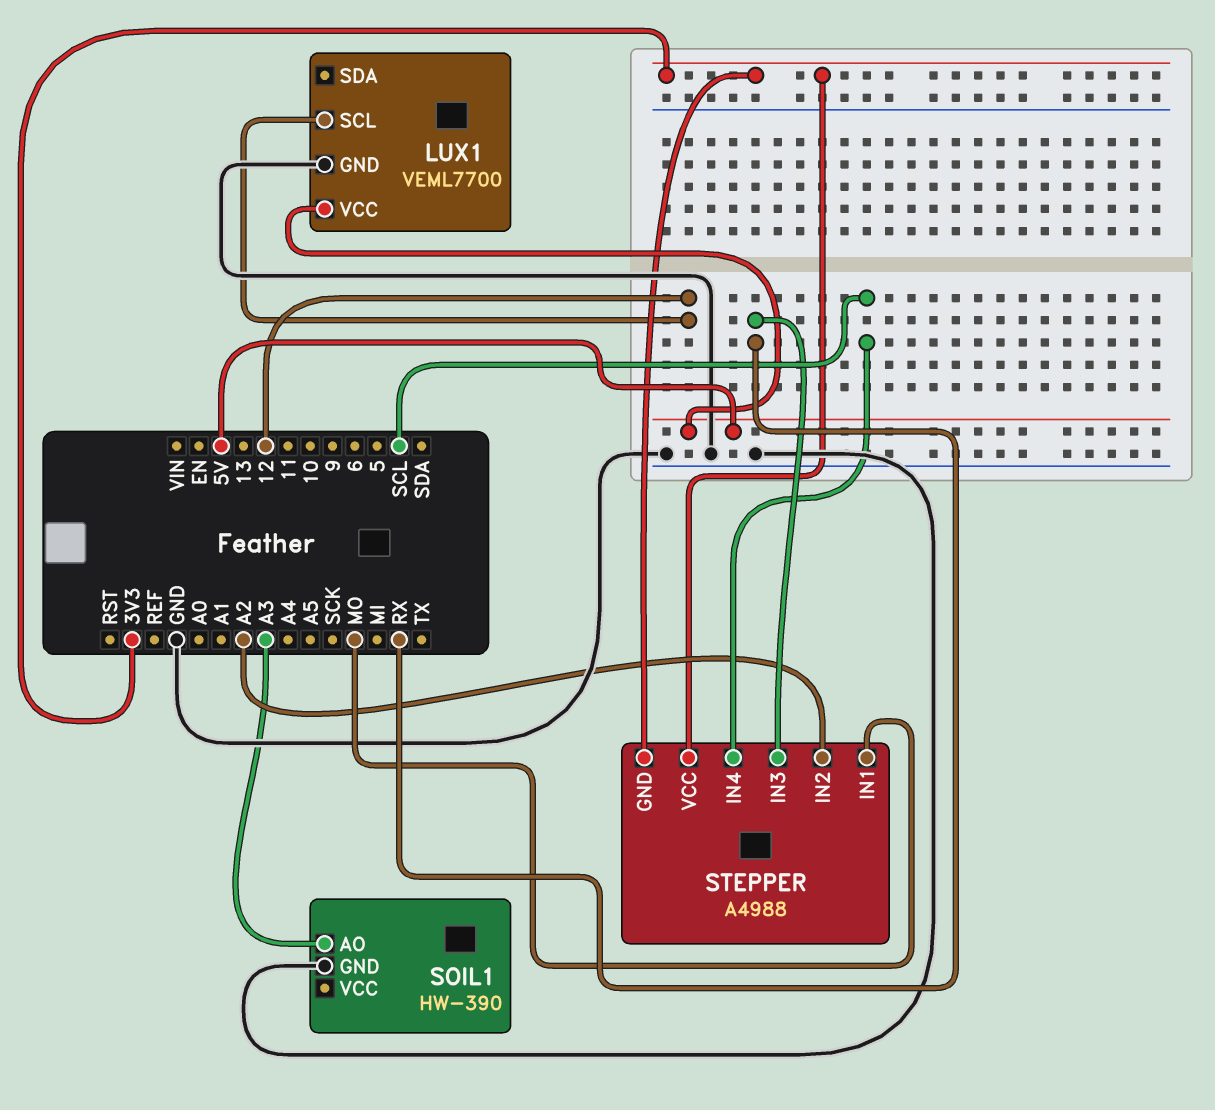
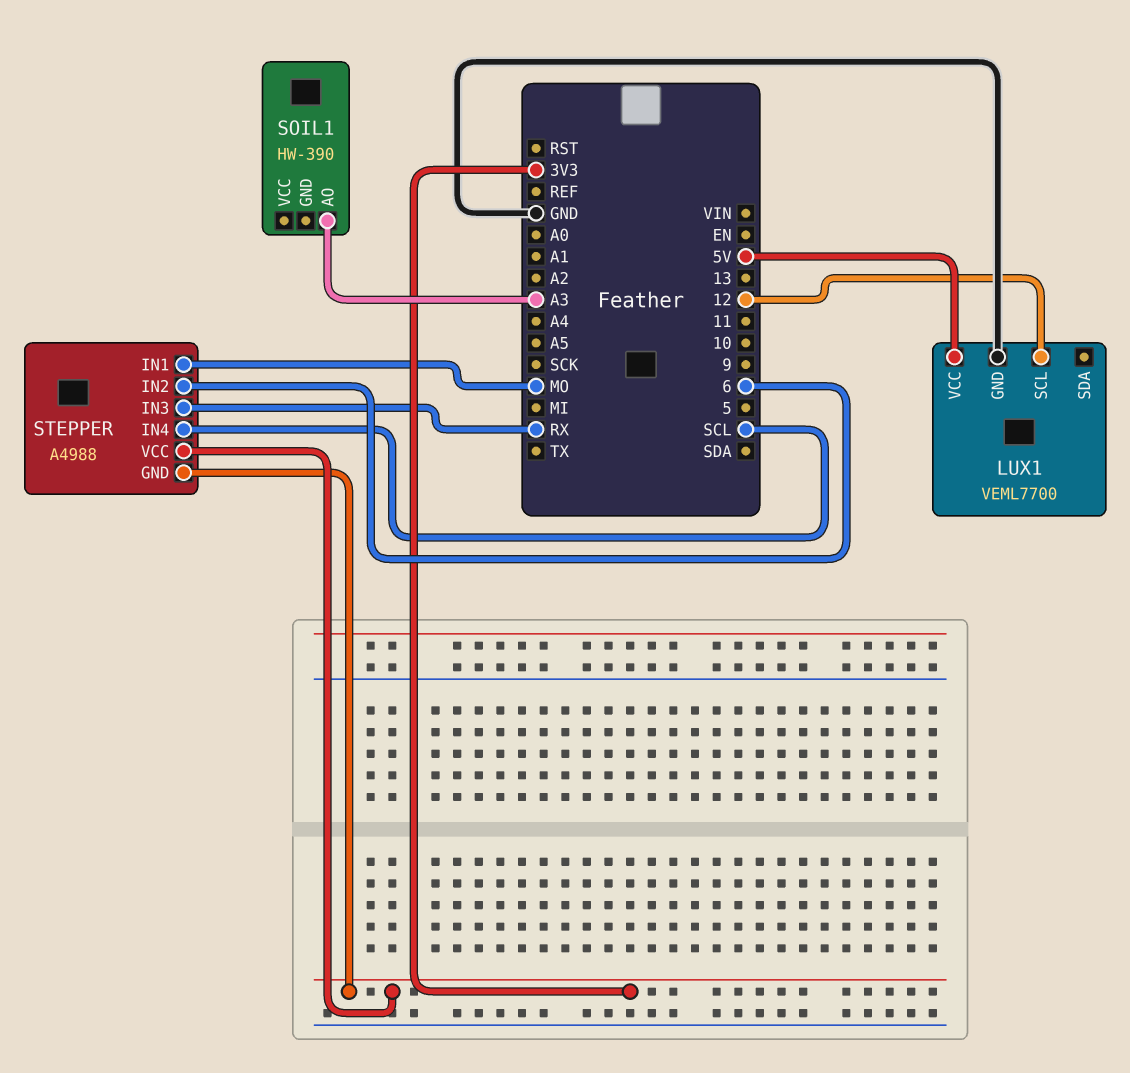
SOIL1 pin GND: GND -> none
STEPPER pin IN2: A2 -> 6

